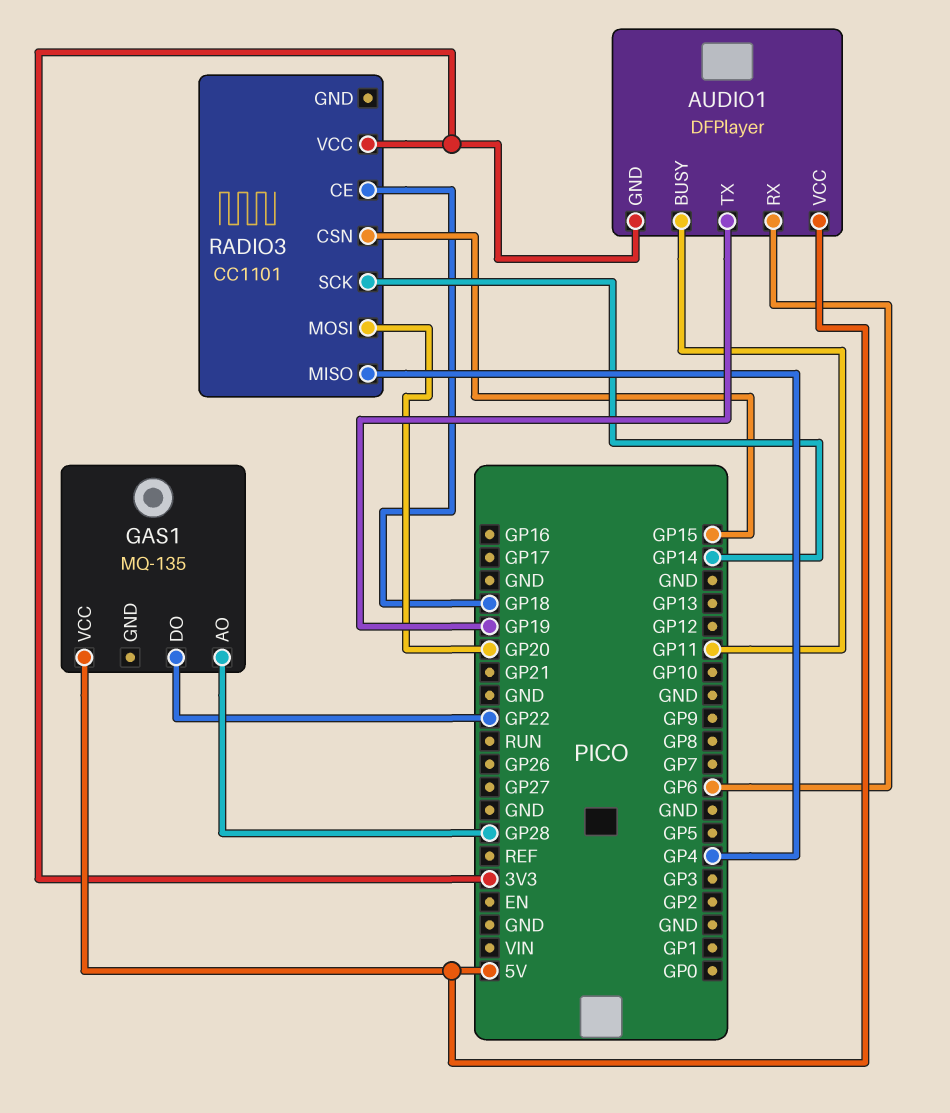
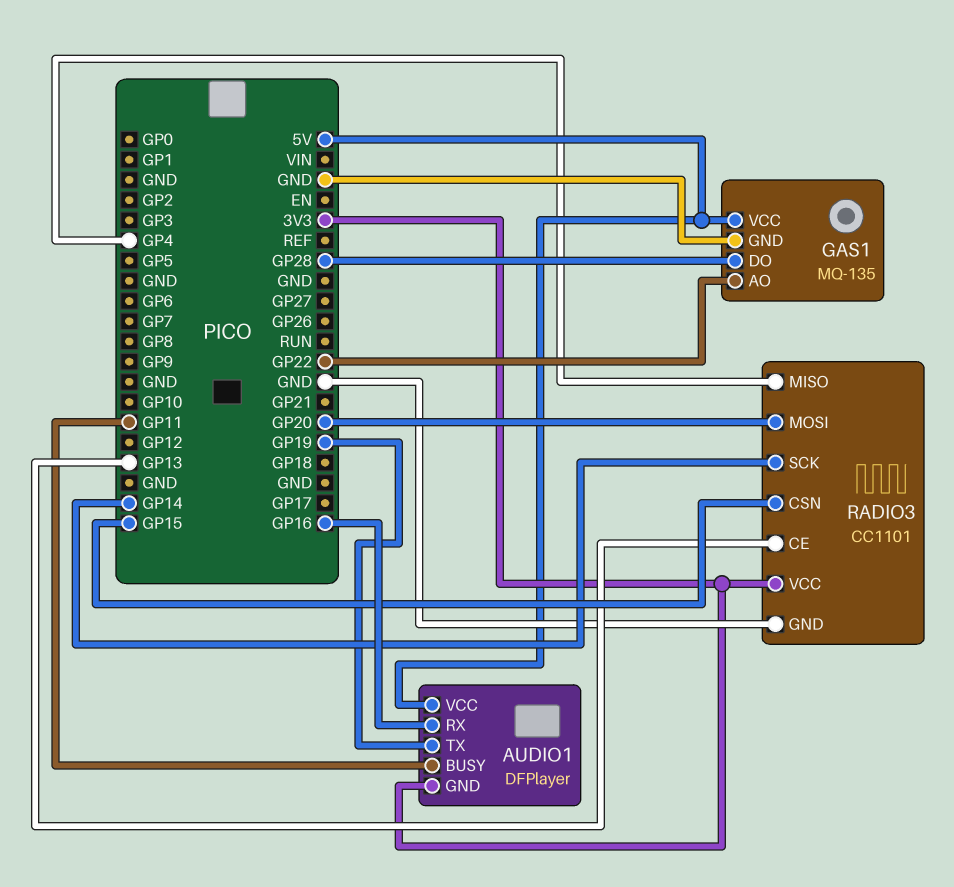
AUDIO1 pin RX: GP6 -> GP16
GAS1 pin AO: GP28 -> GP22
GAS1 pin DO: GP22 -> GP28
GAS1 pin GND: none -> GND
RADIO3 pin CE: GP18 -> GP13
RADIO3 pin GND: none -> GND

